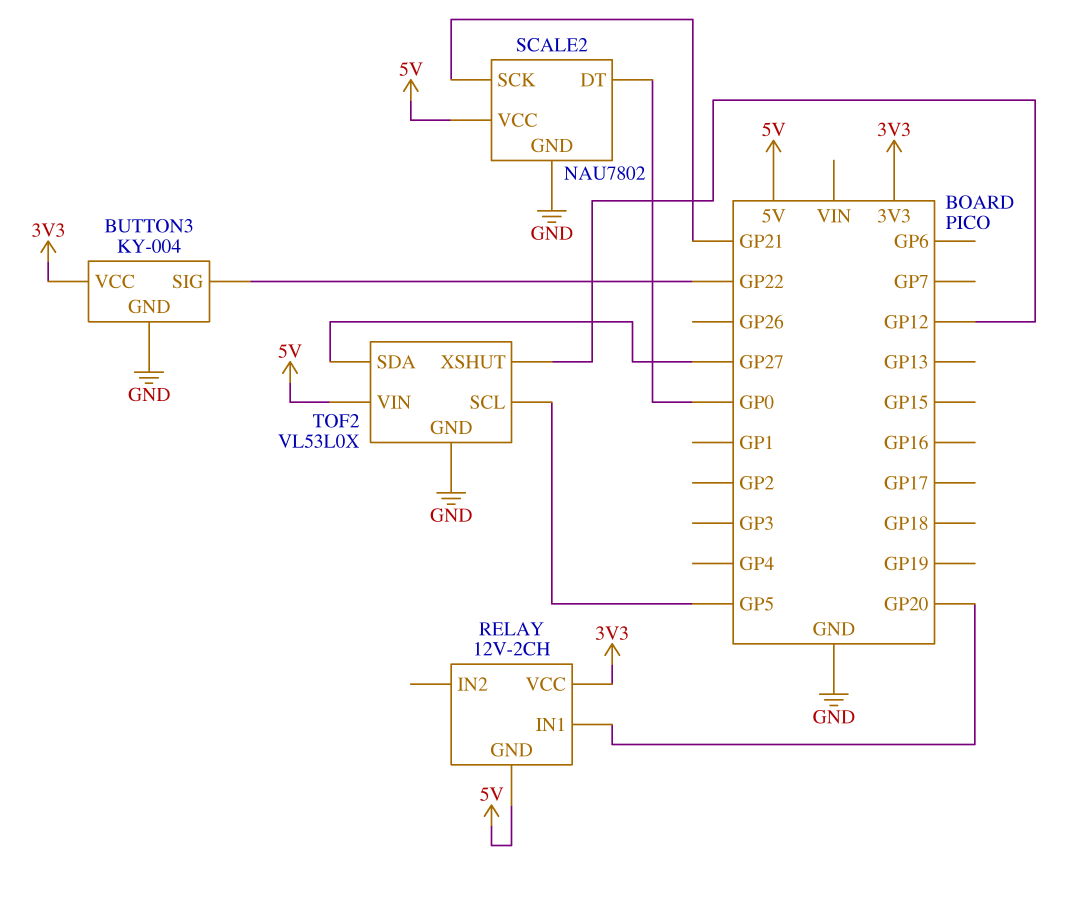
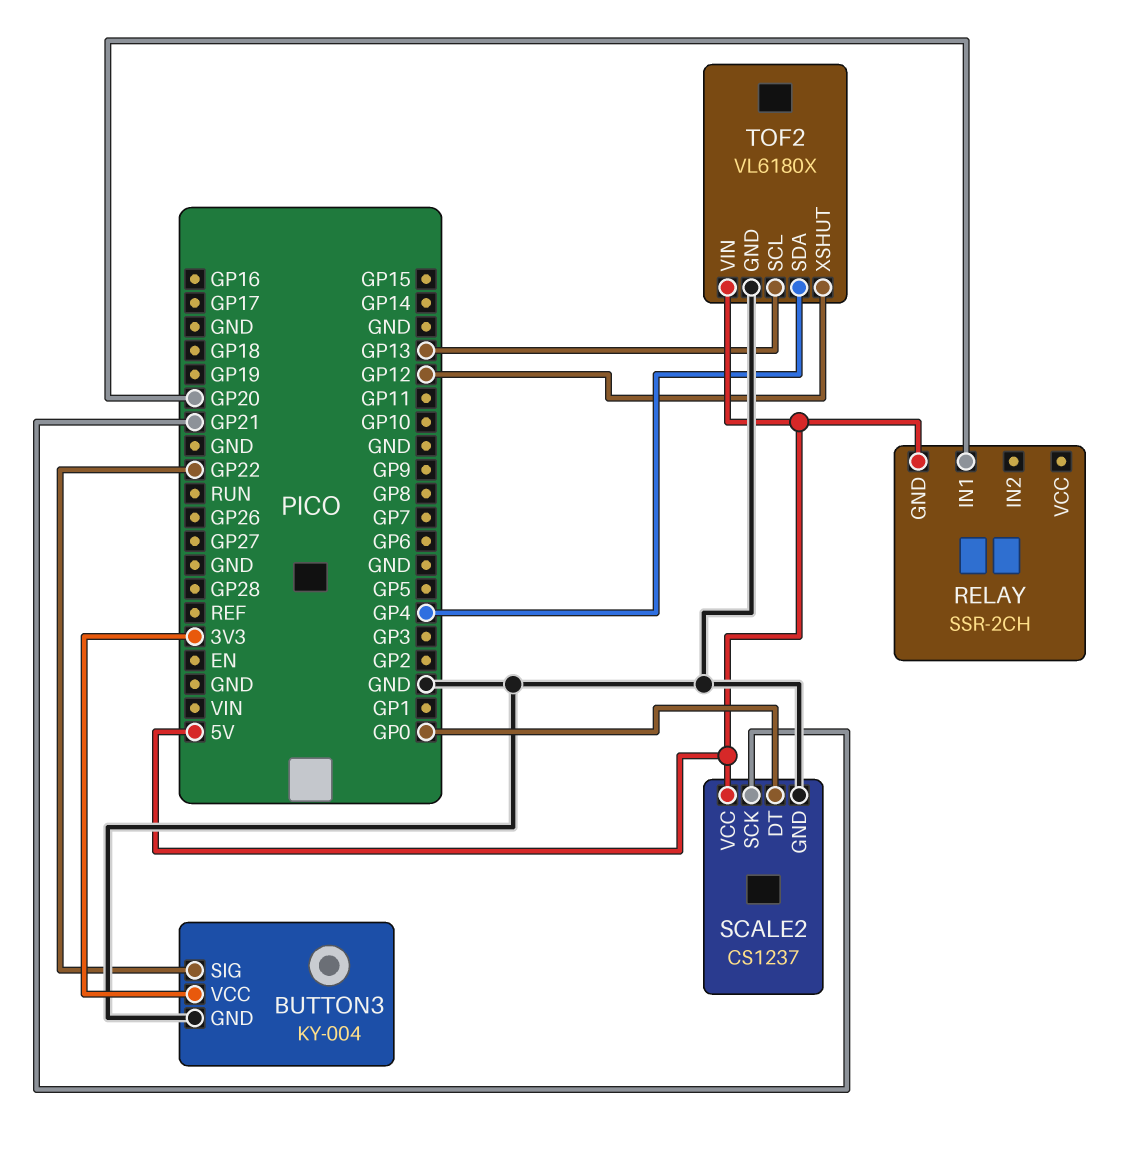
RELAY: 12V-2CH -> SSR-2CH
RELAY pin VCC: 3V3 -> none
SCALE2: NAU7802 -> CS1237
TOF2: VL53L0X -> VL6180X
TOF2 pin SCL: GP5 -> GP13
TOF2 pin SDA: GP27 -> GP4

